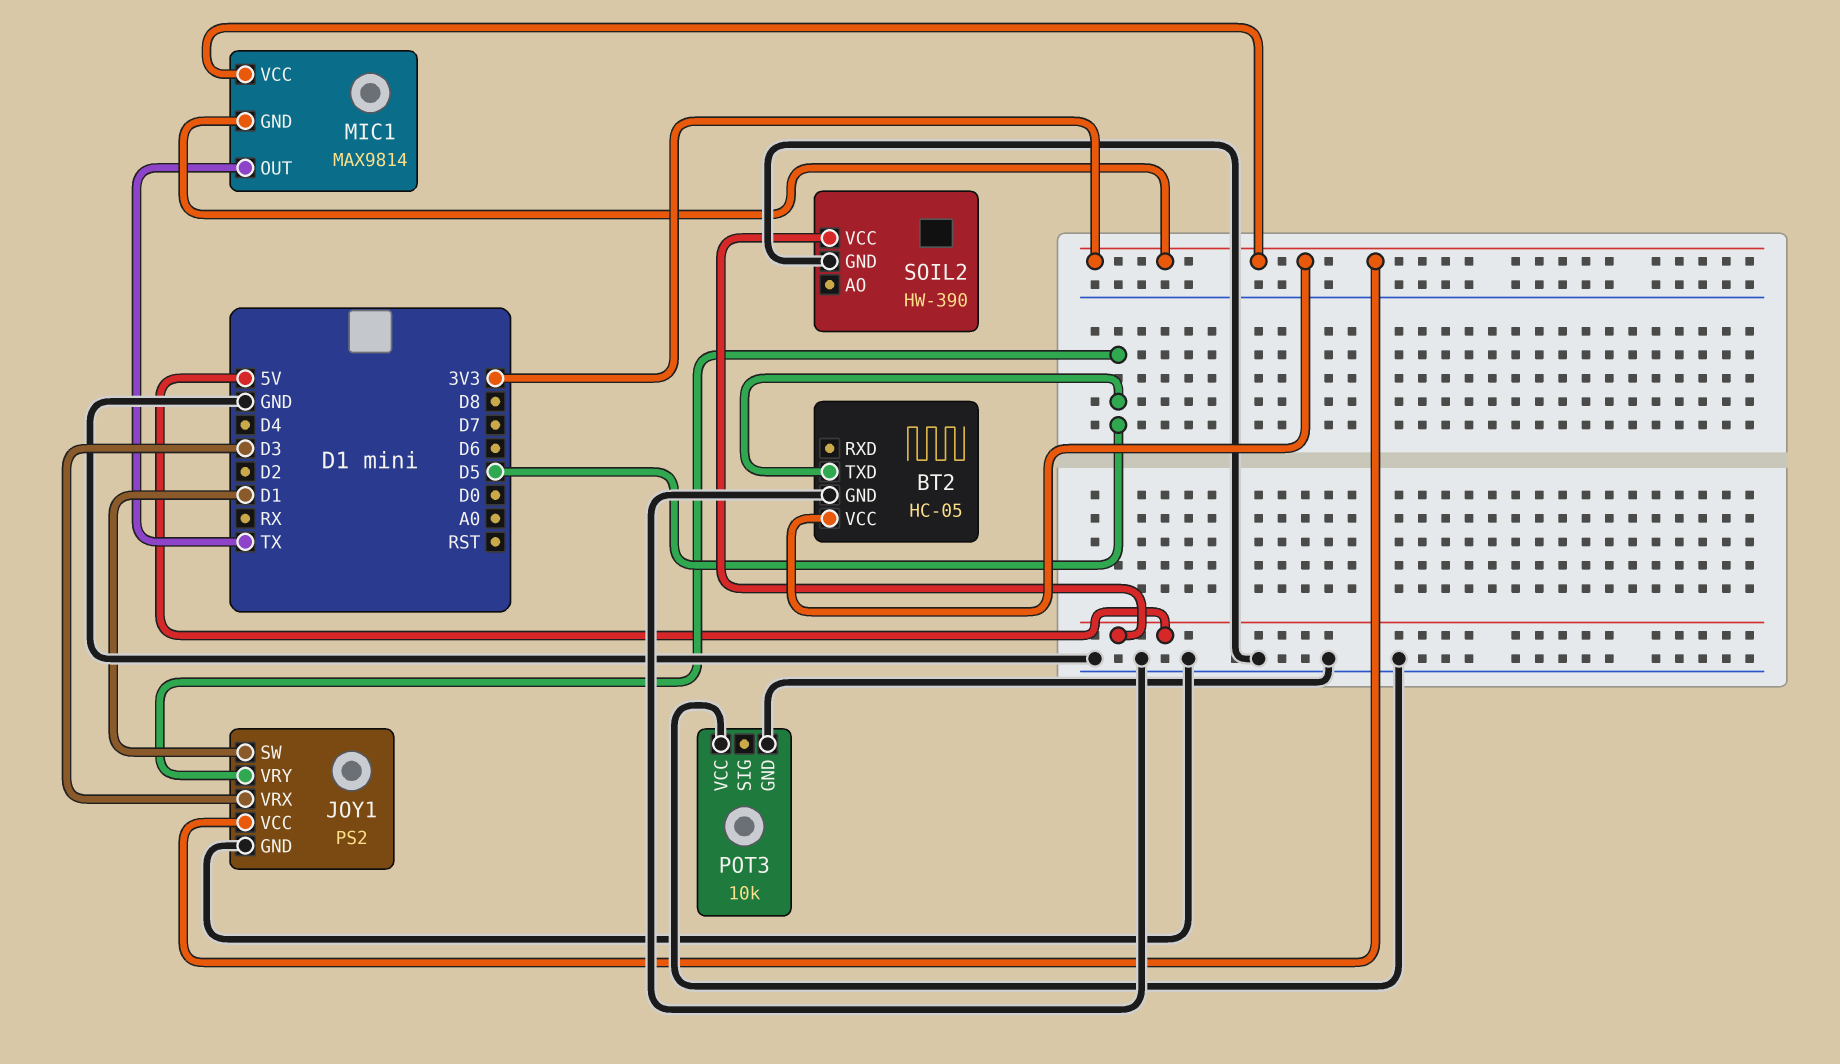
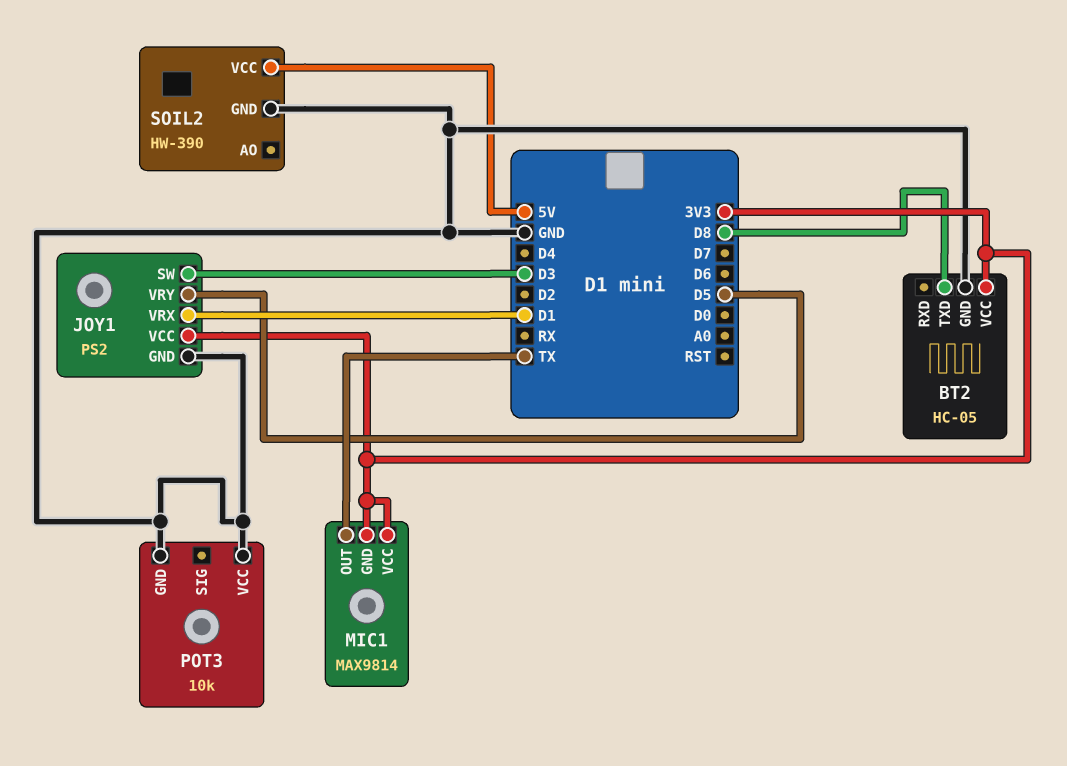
BT2 pin TXD: D5 -> D8
JOY1 pin SW: D1 -> D3
JOY1 pin VRX: D3 -> D1

